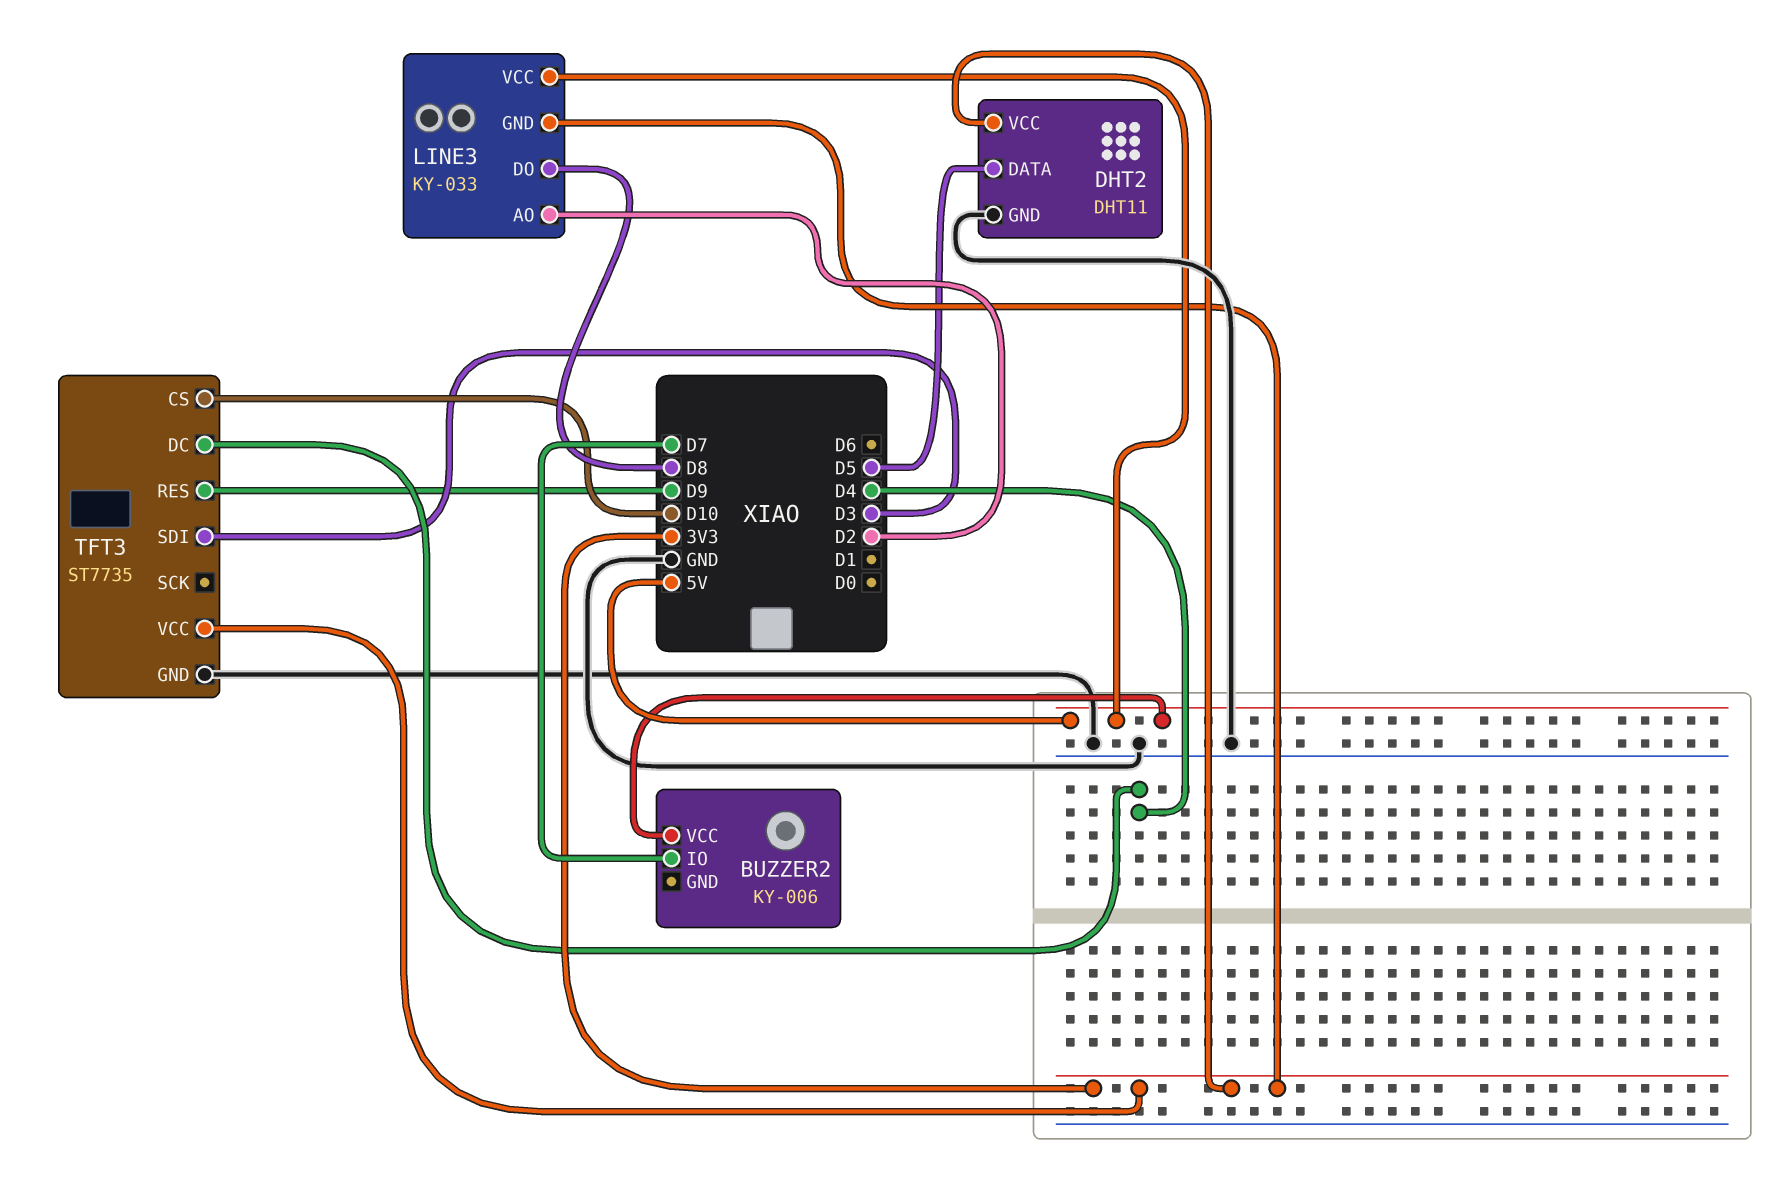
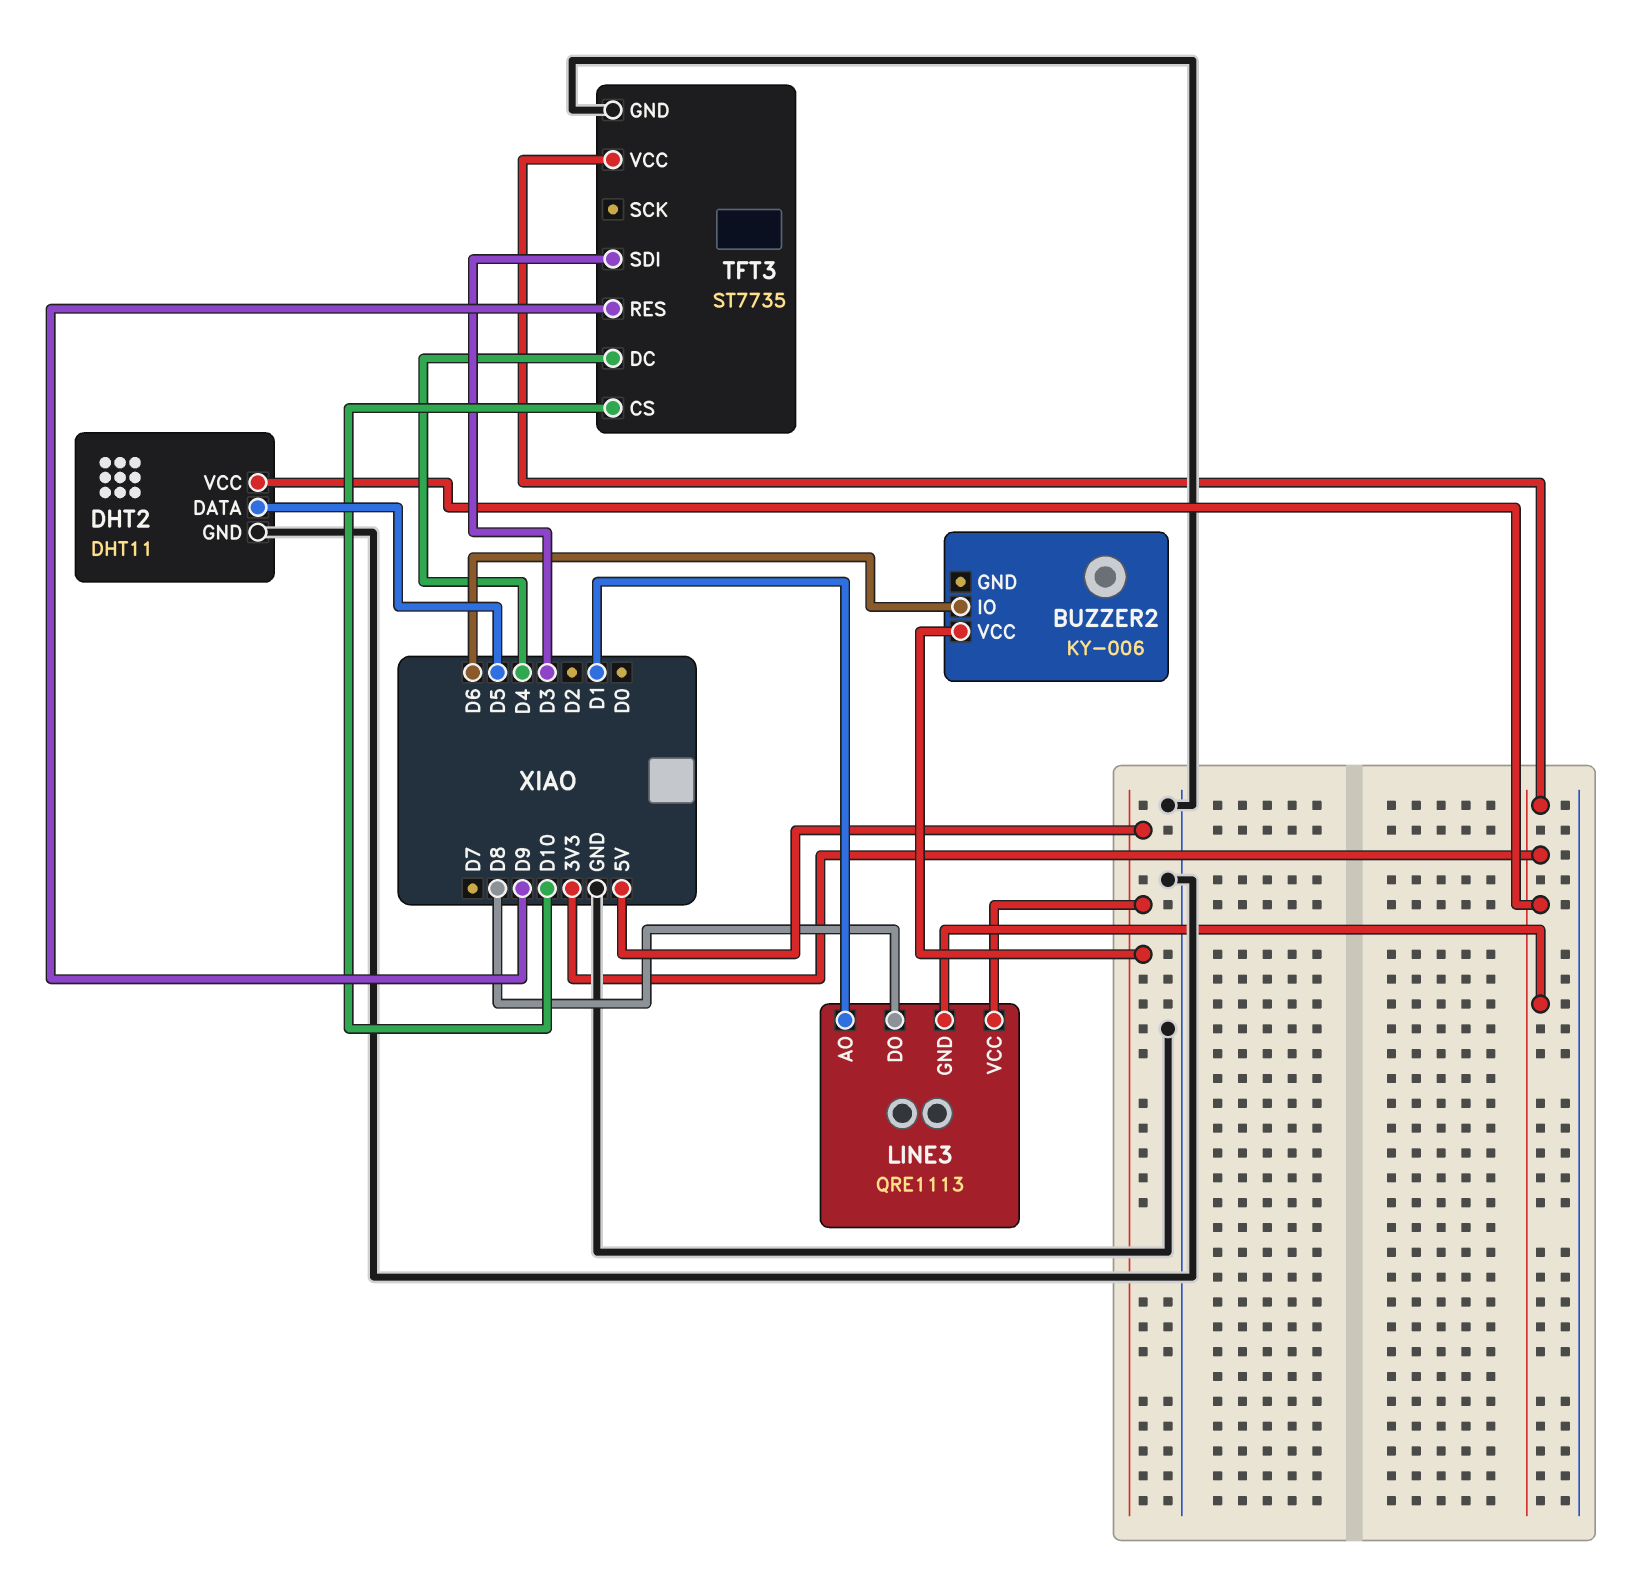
BUZZER2 pin IO: D7 -> D6
LINE3: KY-033 -> QRE1113
LINE3 pin AO: D2 -> D1

